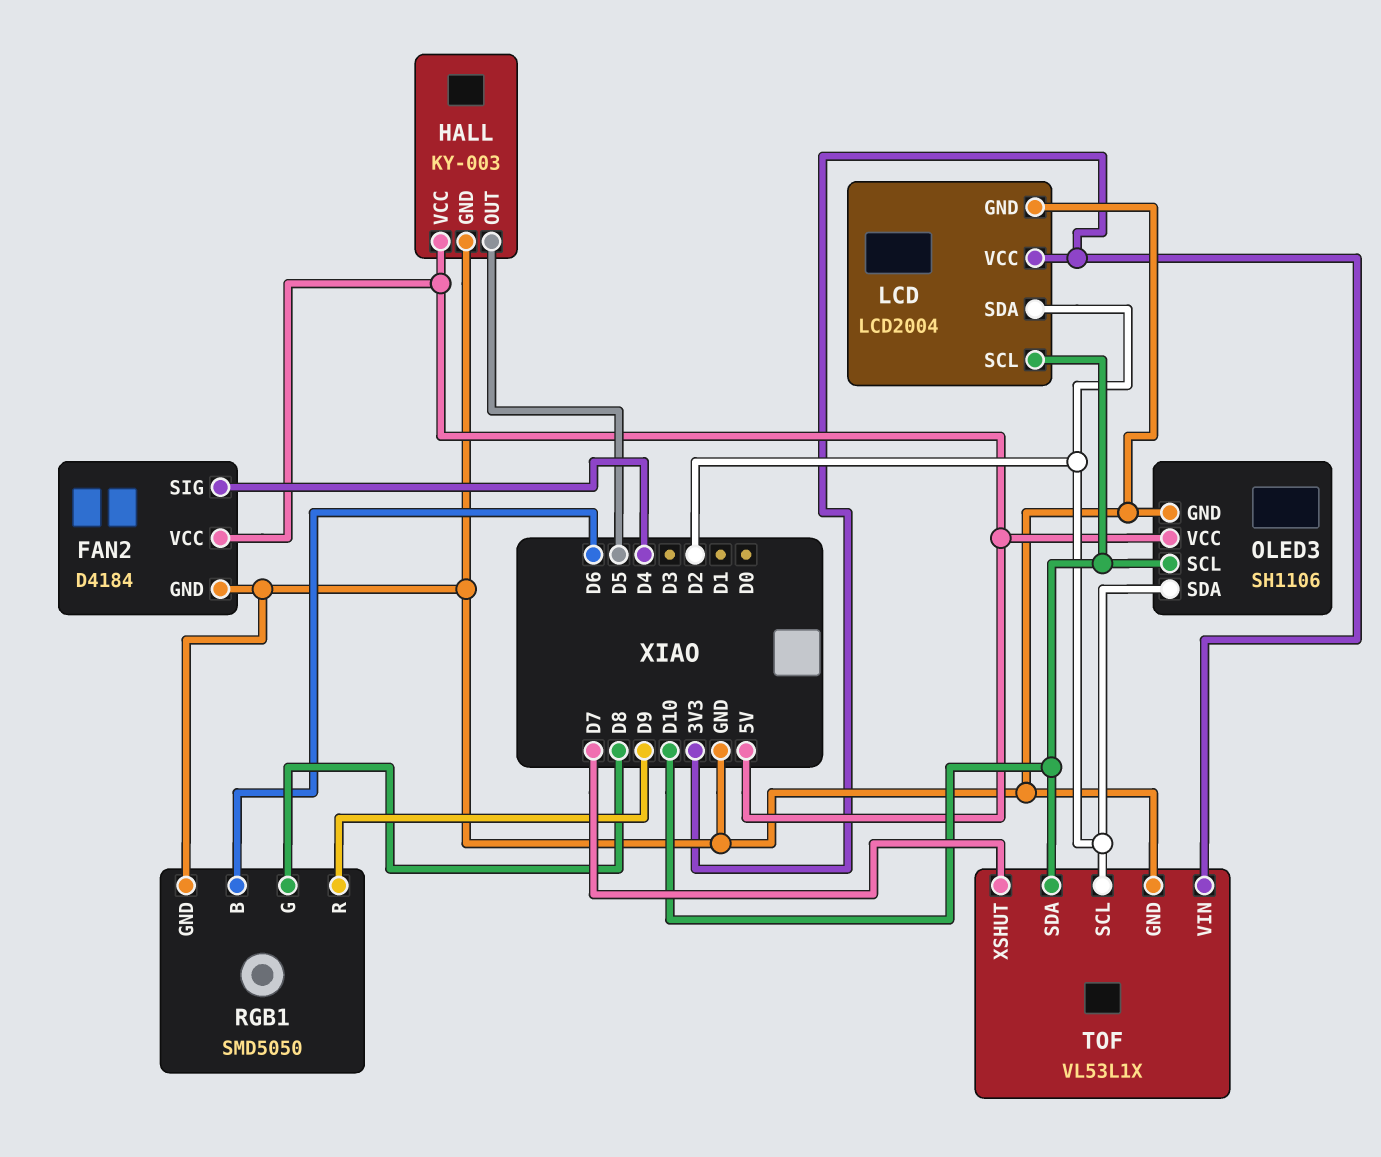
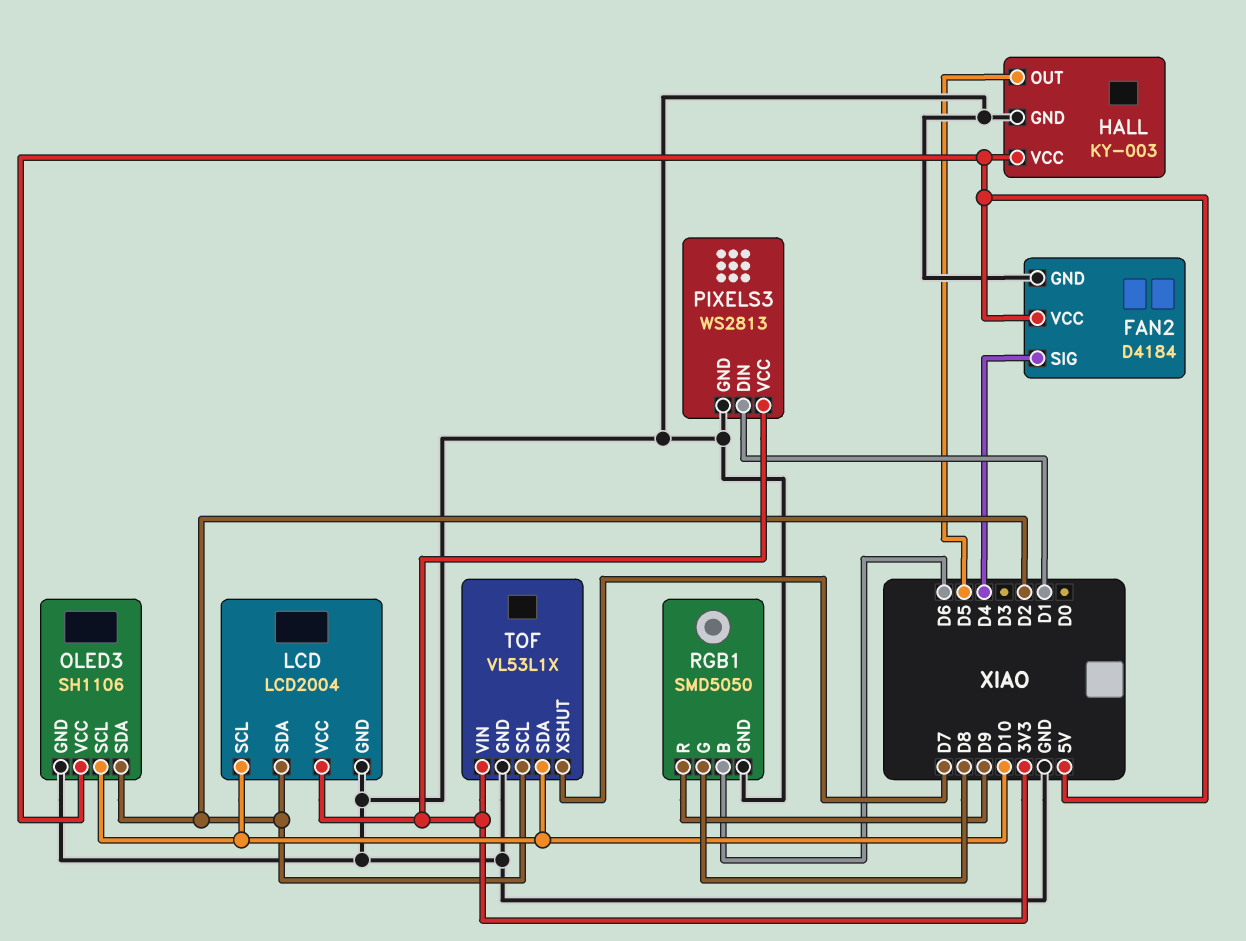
PIXELS3: none -> WS2813
PIXELS3 pin DIN: none -> D1
PIXELS3 pin GND: none -> GND
PIXELS3 pin VCC: none -> 3V3

